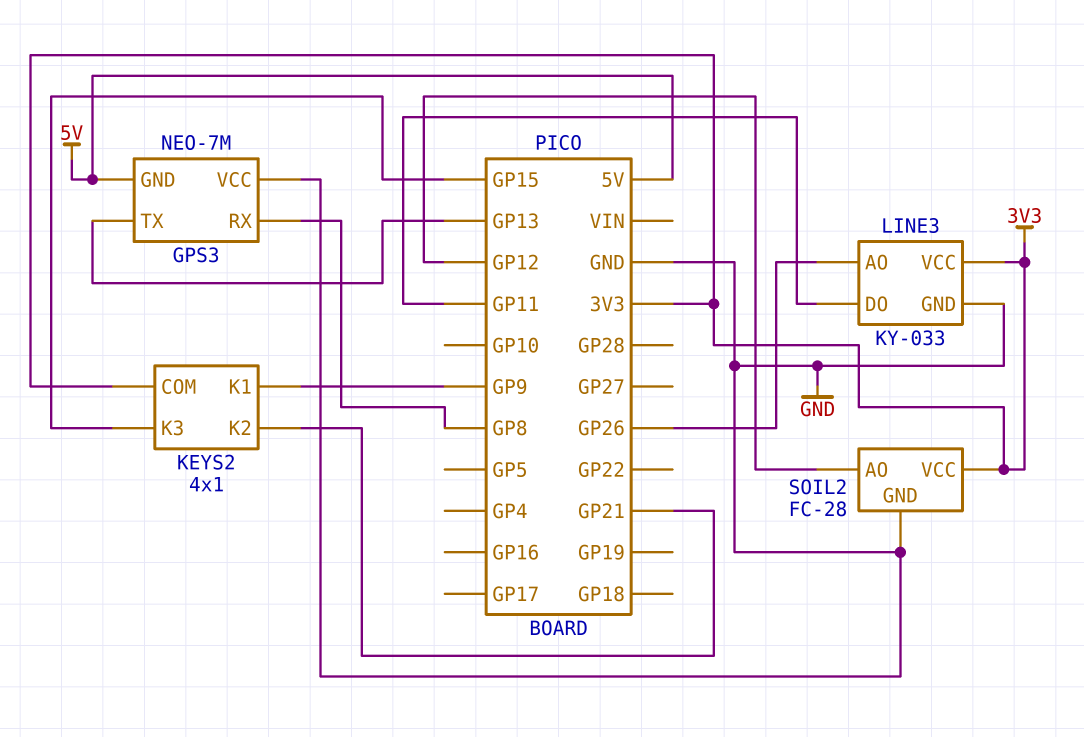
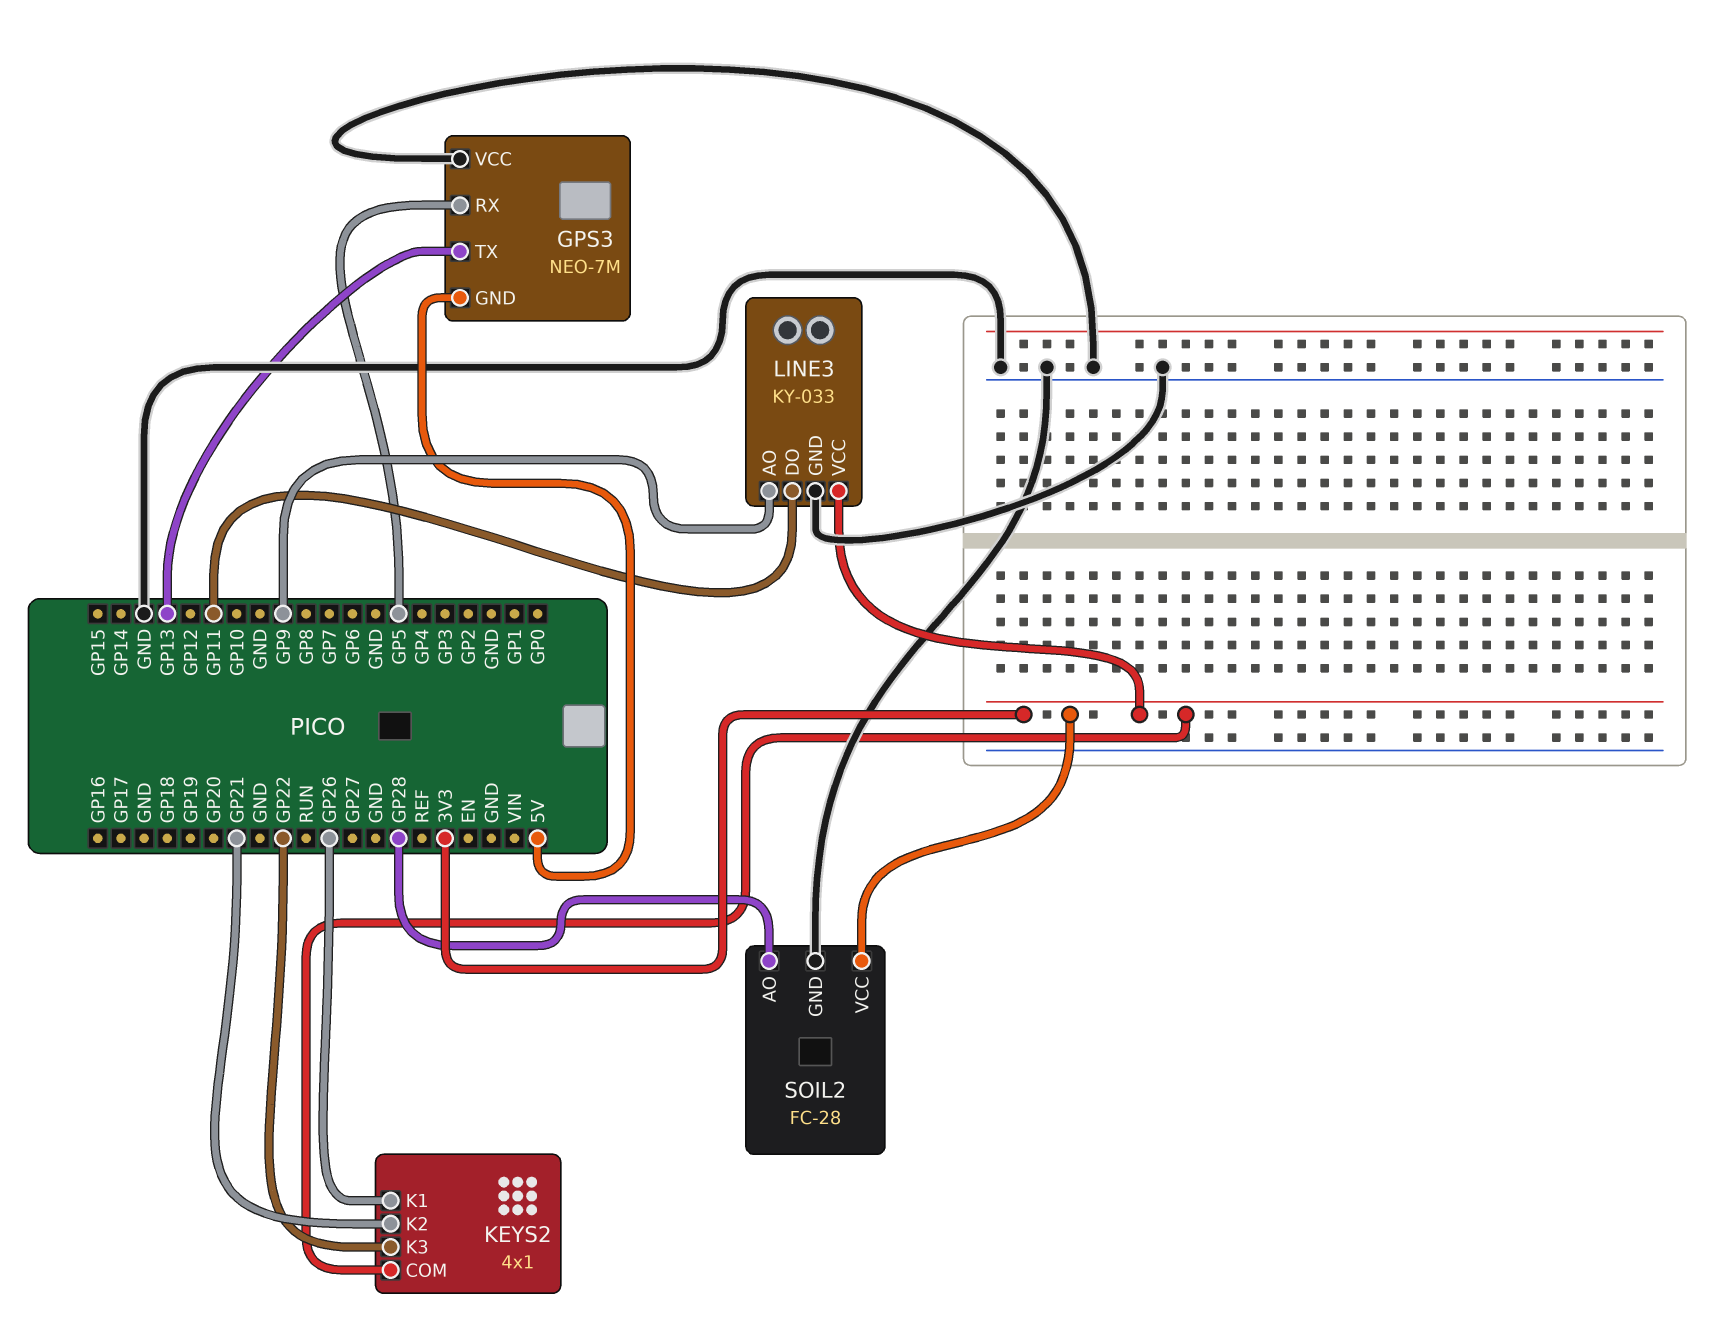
GPS3 pin RX: GP8 -> GP5
KEYS2 pin K1: GP9 -> GP26
KEYS2 pin K3: GP15 -> GP22
LINE3 pin AO: GP26 -> GP9
SOIL2 pin AO: GP12 -> GP28

